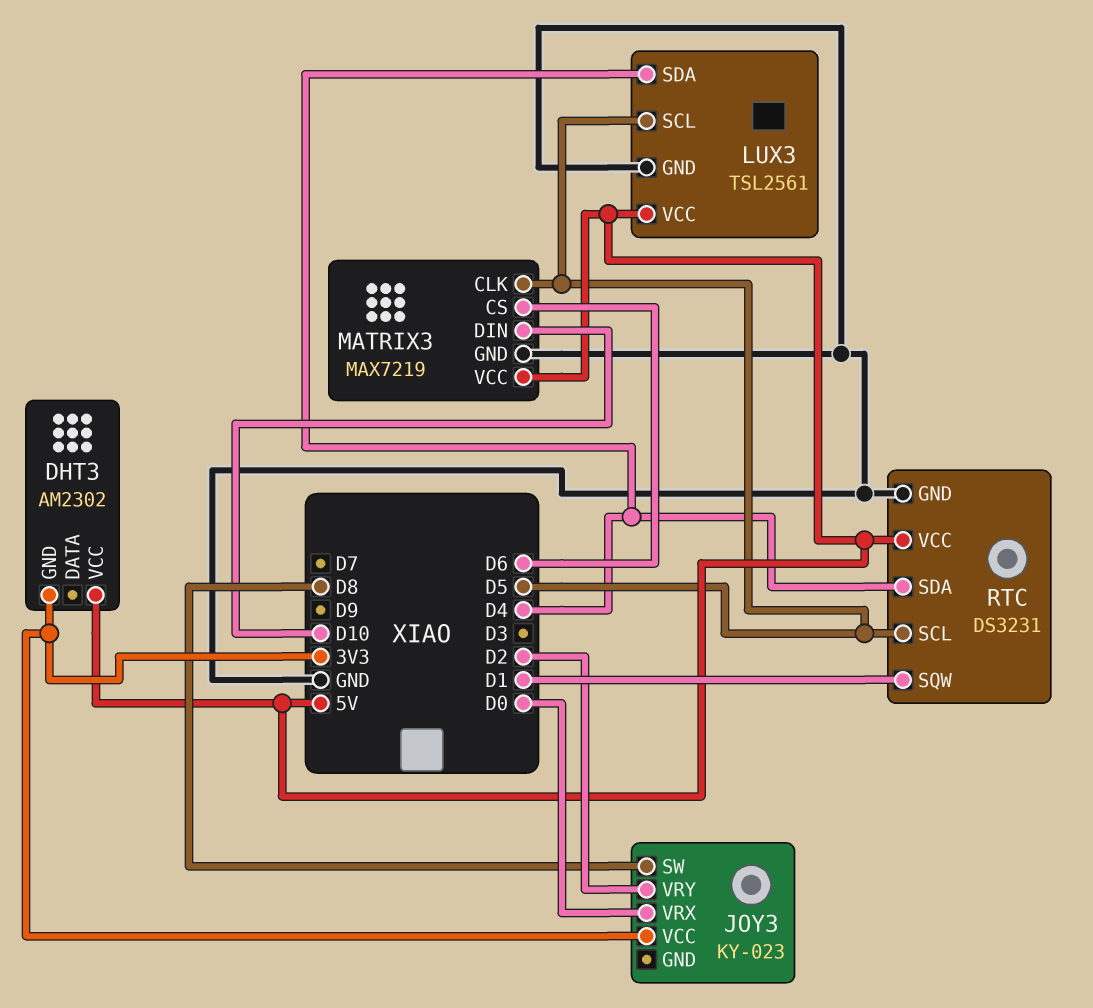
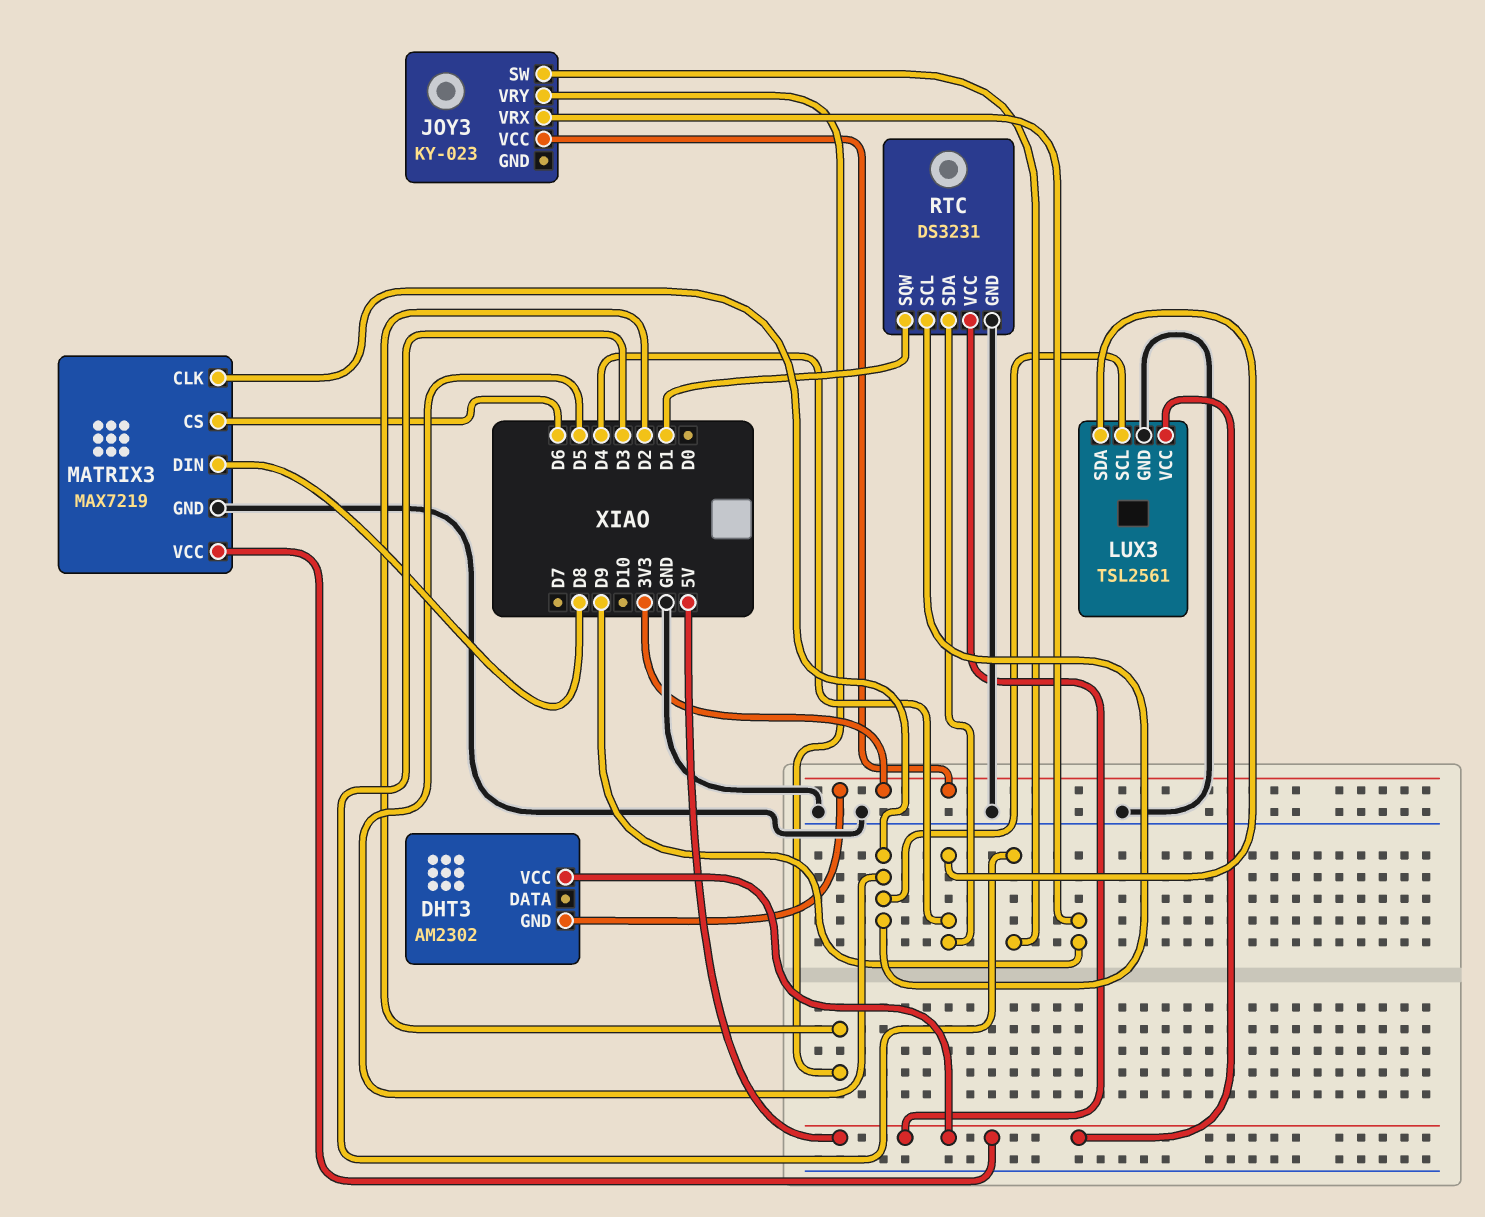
JOY3 pin SW: D8 -> D3
JOY3 pin VRX: D0 -> D9
MATRIX3 pin DIN: D10 -> D8

